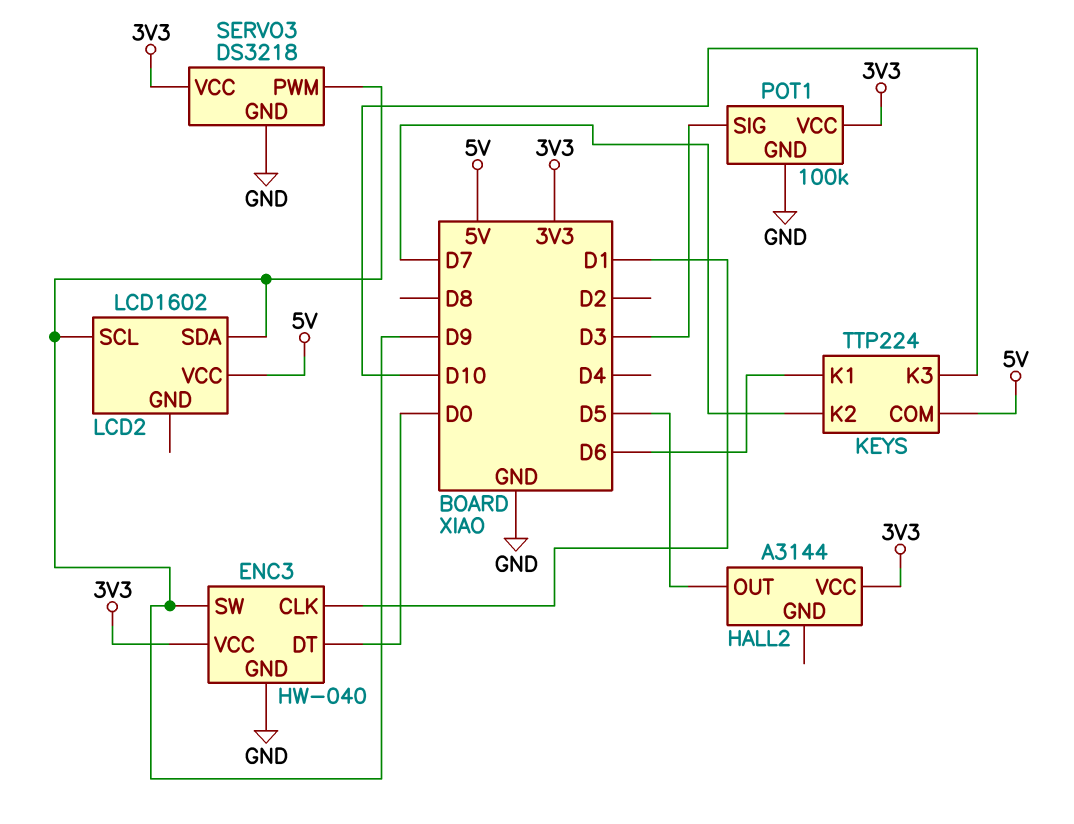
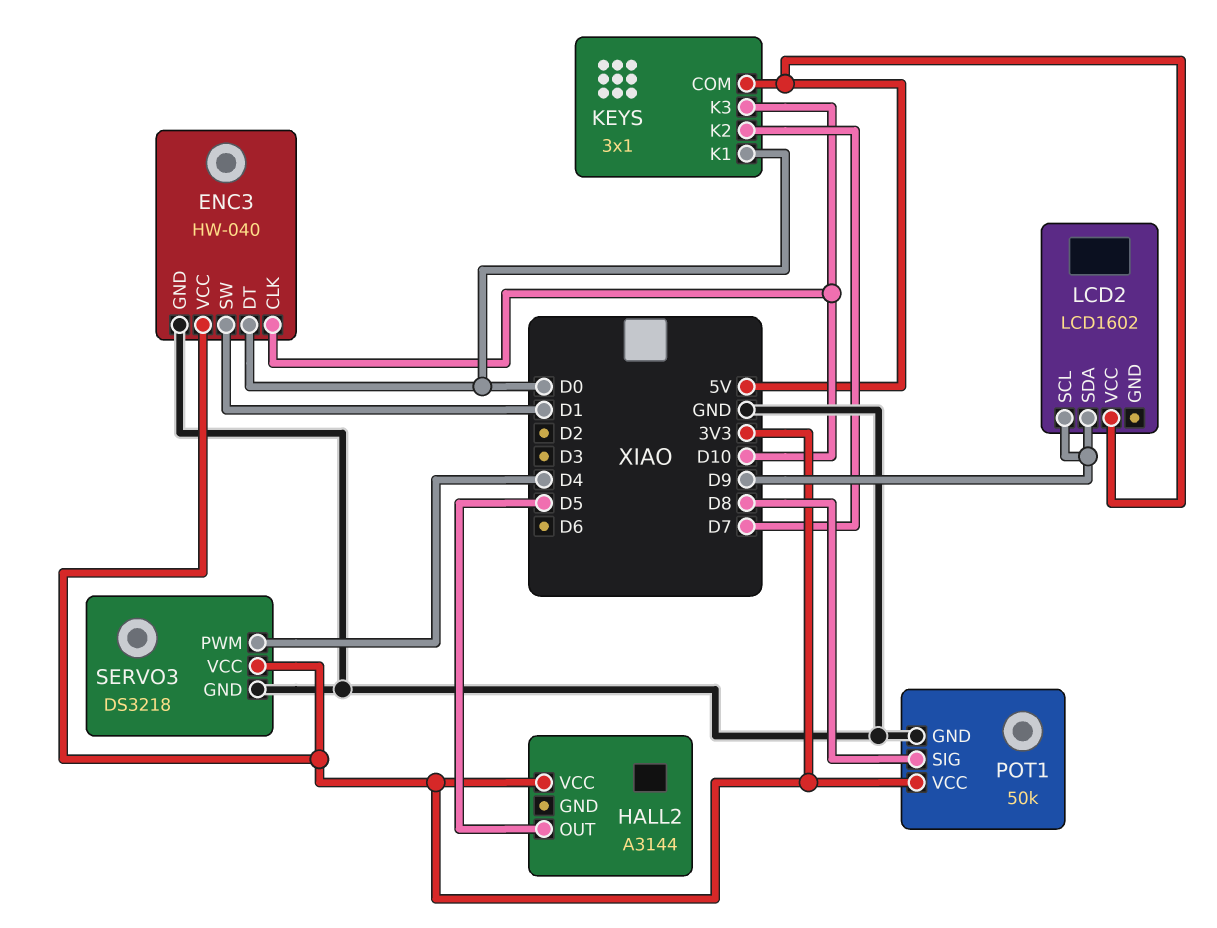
ENC3 pin CLK: D1 -> D10
ENC3 pin SW: D9 -> D1
KEYS: TTP224 -> 3x1
KEYS pin K1: D6 -> D0
POT1: 100k -> 50k
POT1 pin SIG: D3 -> D8
SERVO3 pin PWM: D9 -> D4

